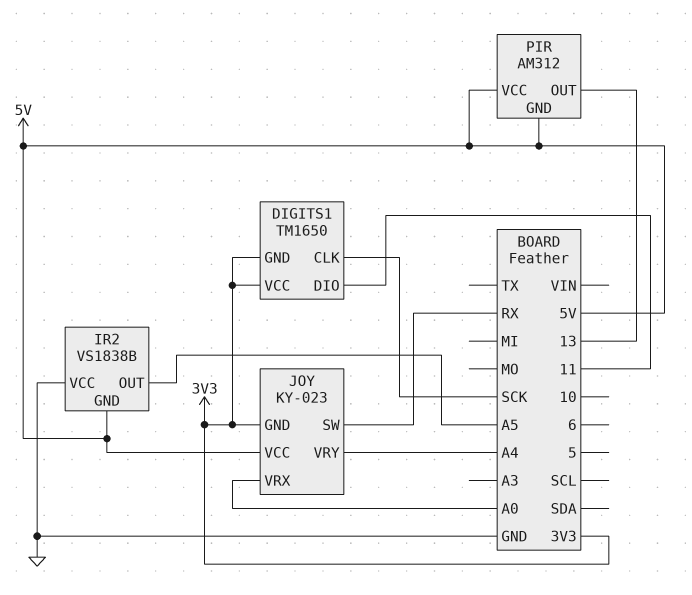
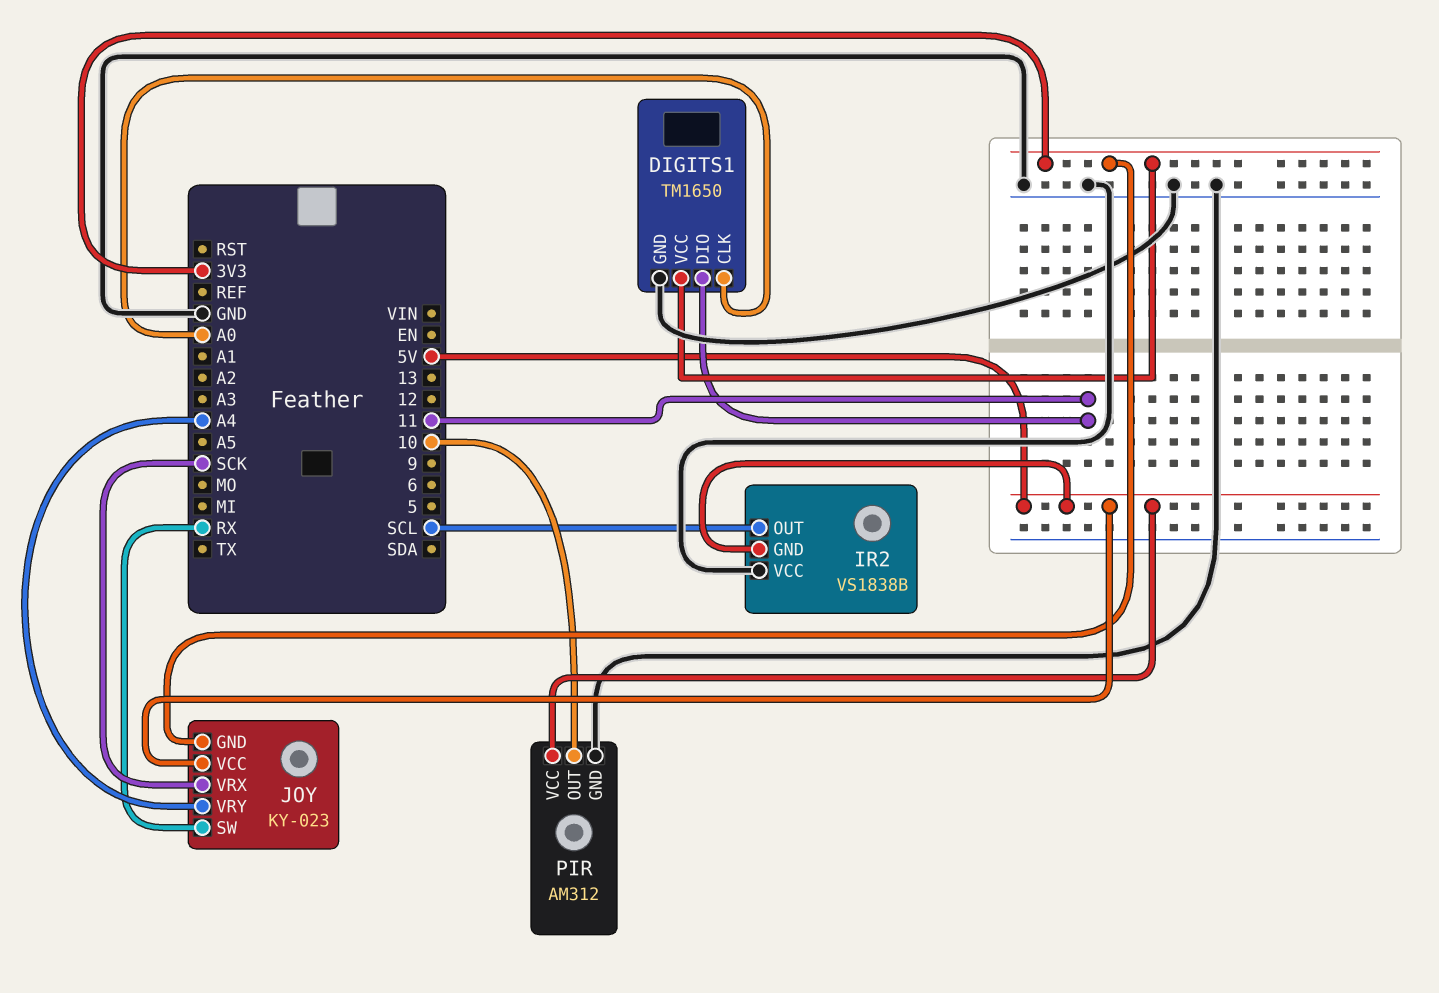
DIGITS1 pin CLK: SCK -> A0
DIGITS1 pin GND: 3V3 -> GND
IR2 pin OUT: A5 -> SCL
JOY pin VRX: A0 -> SCK
PIR pin GND: 5V -> GND
PIR pin OUT: 13 -> 10

